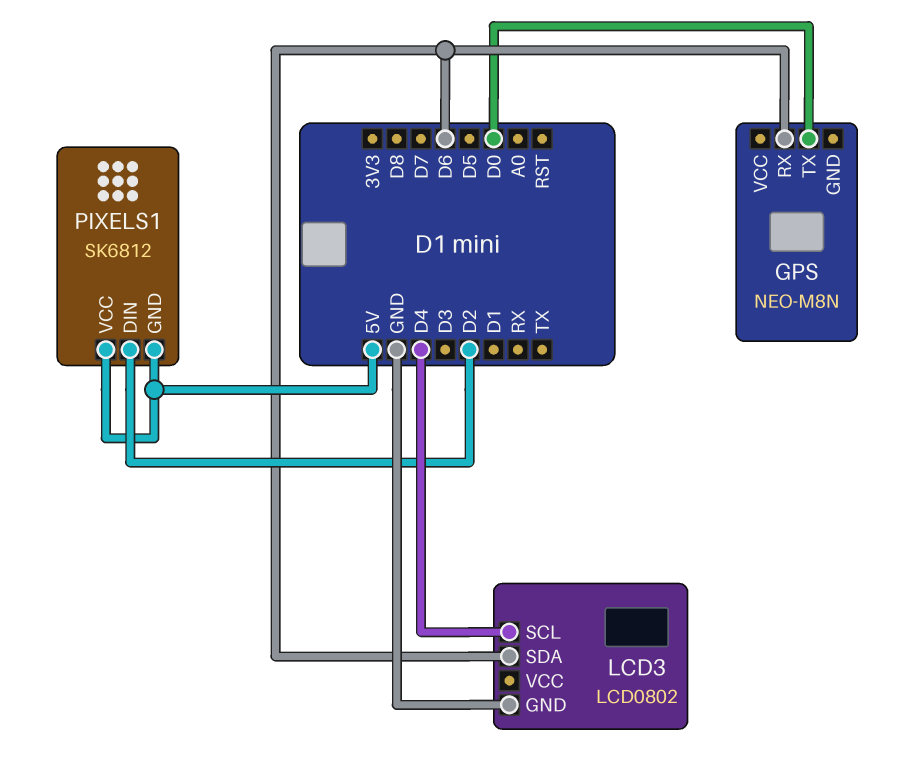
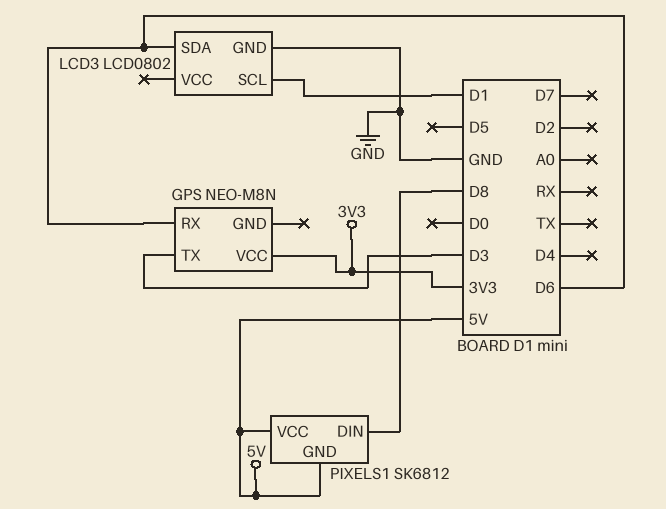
GPS pin TX: D0 -> D3
GPS pin VCC: none -> 3V3
LCD3 pin SCL: D4 -> D1
PIXELS1 pin DIN: D2 -> D8

